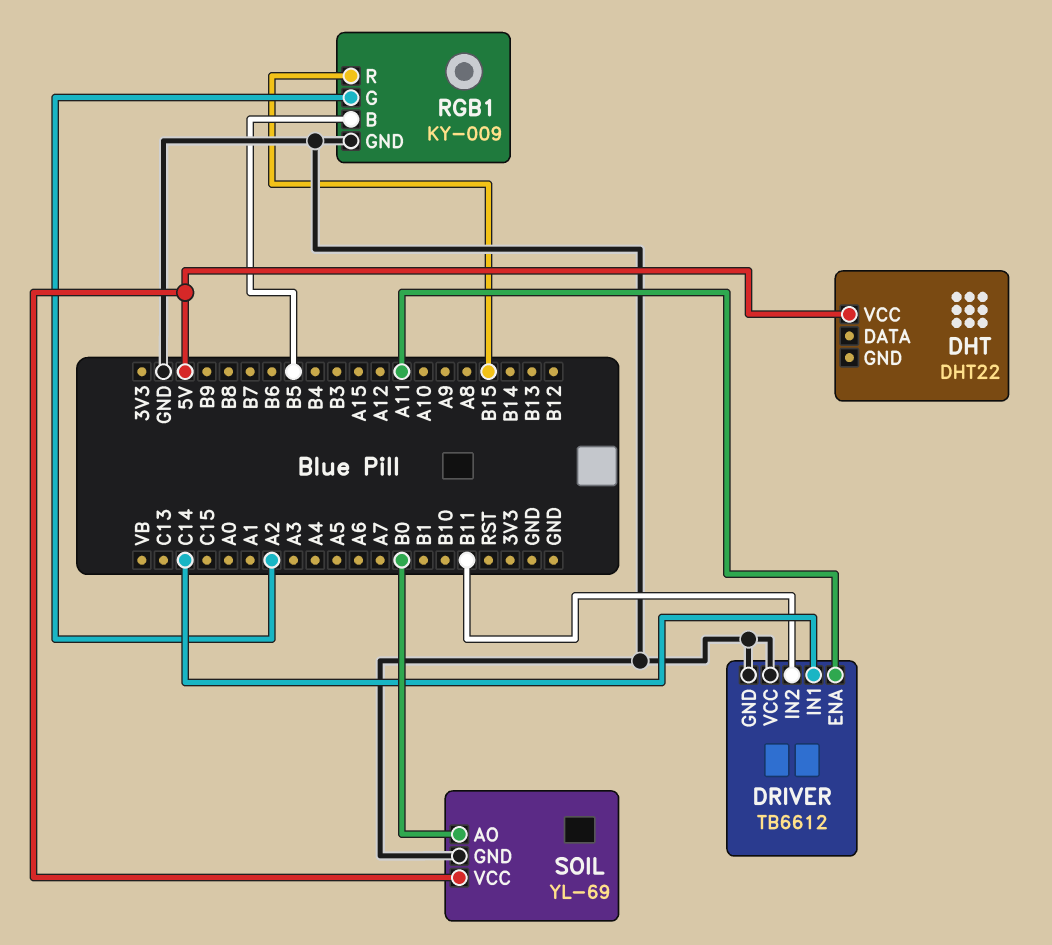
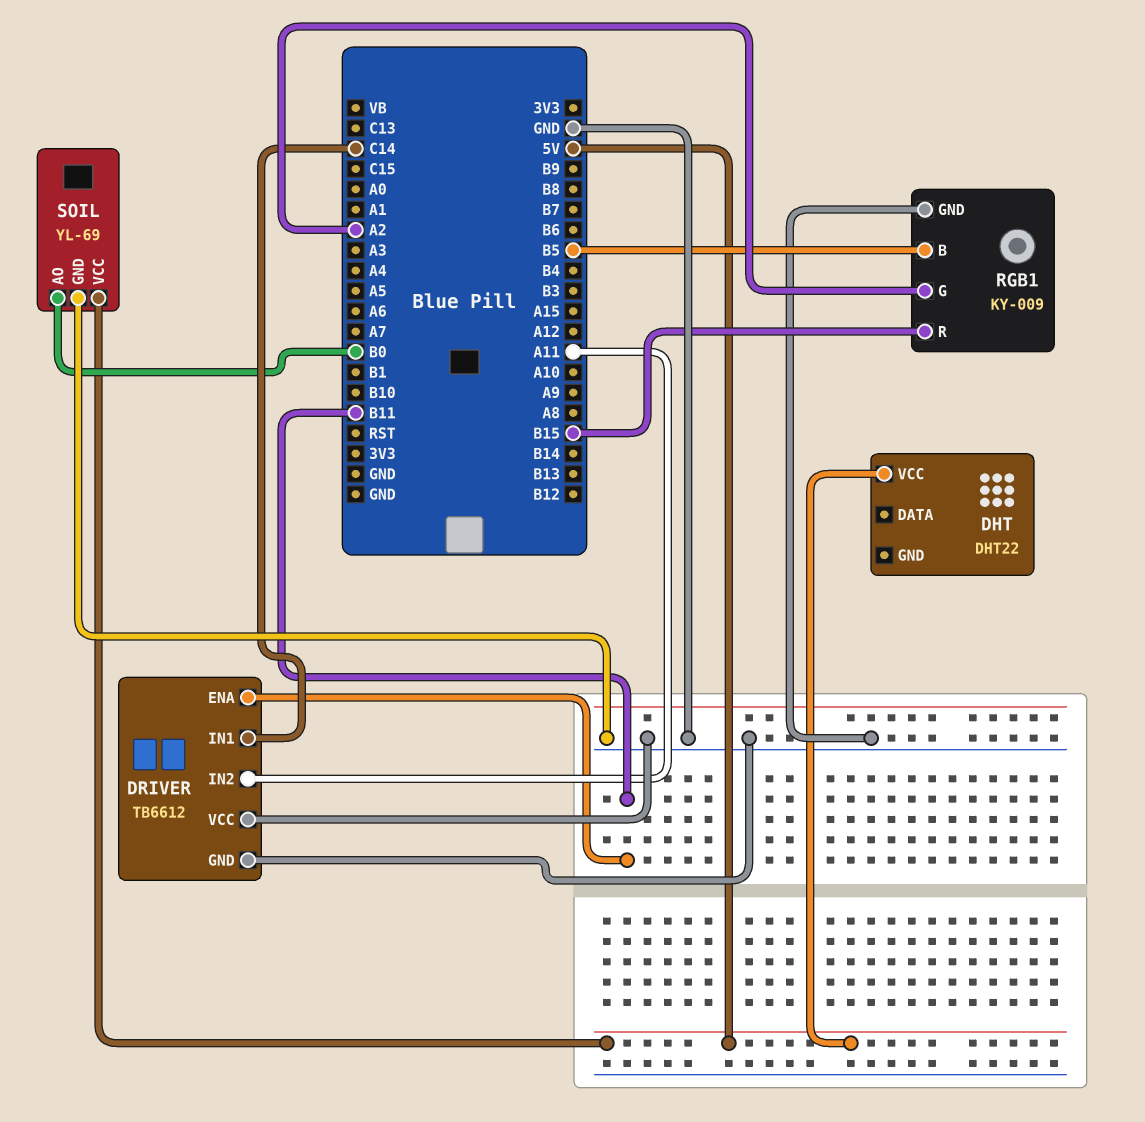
DRIVER pin ENA: A11 -> B11
DRIVER pin IN2: B11 -> A11

